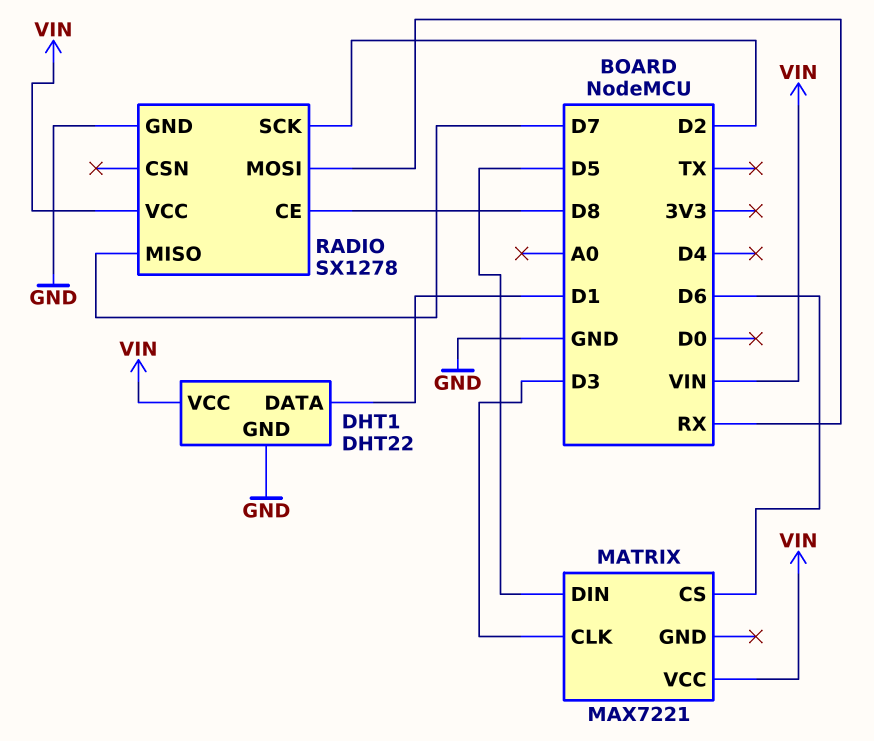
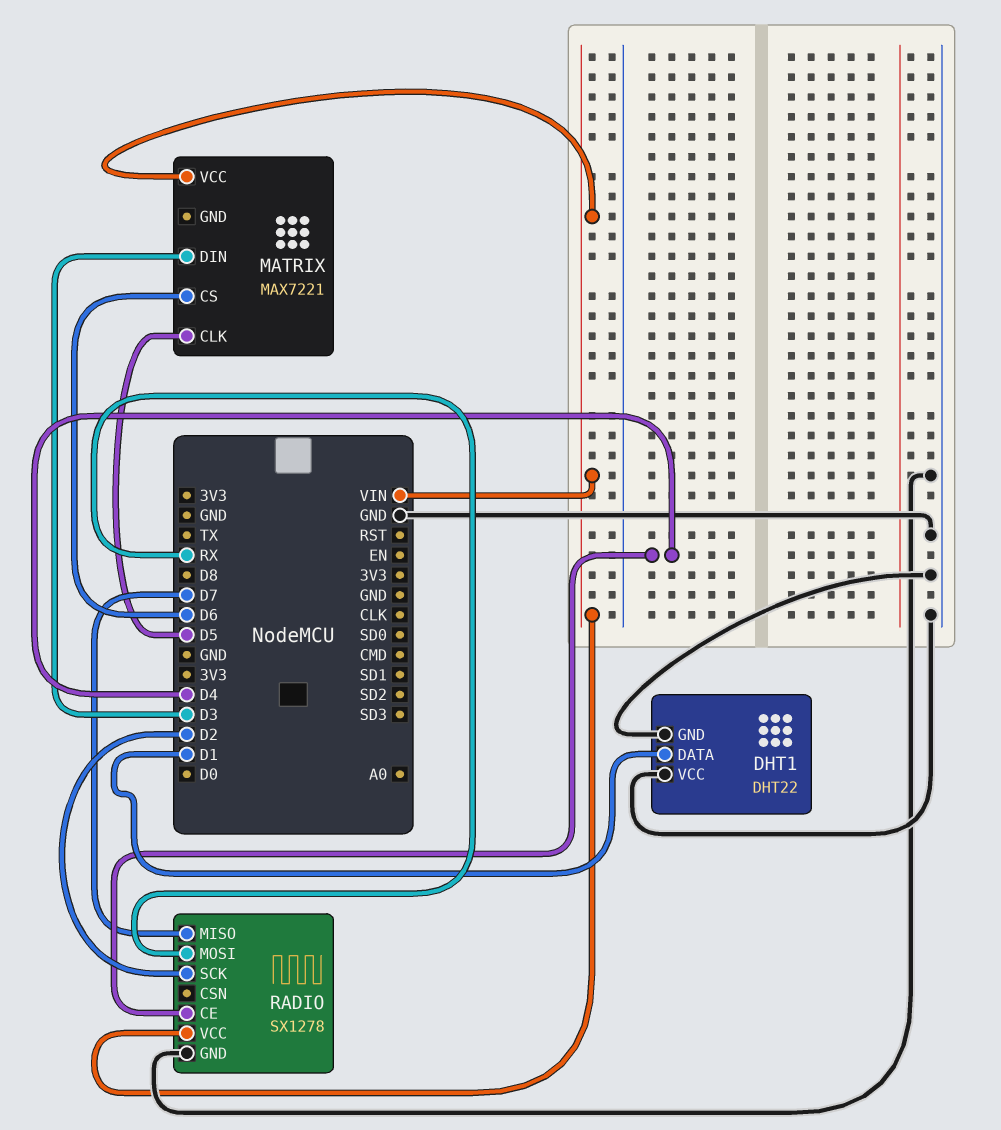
DHT1 pin VCC: VIN -> GND
MATRIX pin CLK: D3 -> D5
MATRIX pin DIN: D5 -> D3
RADIO pin CE: D8 -> D4

